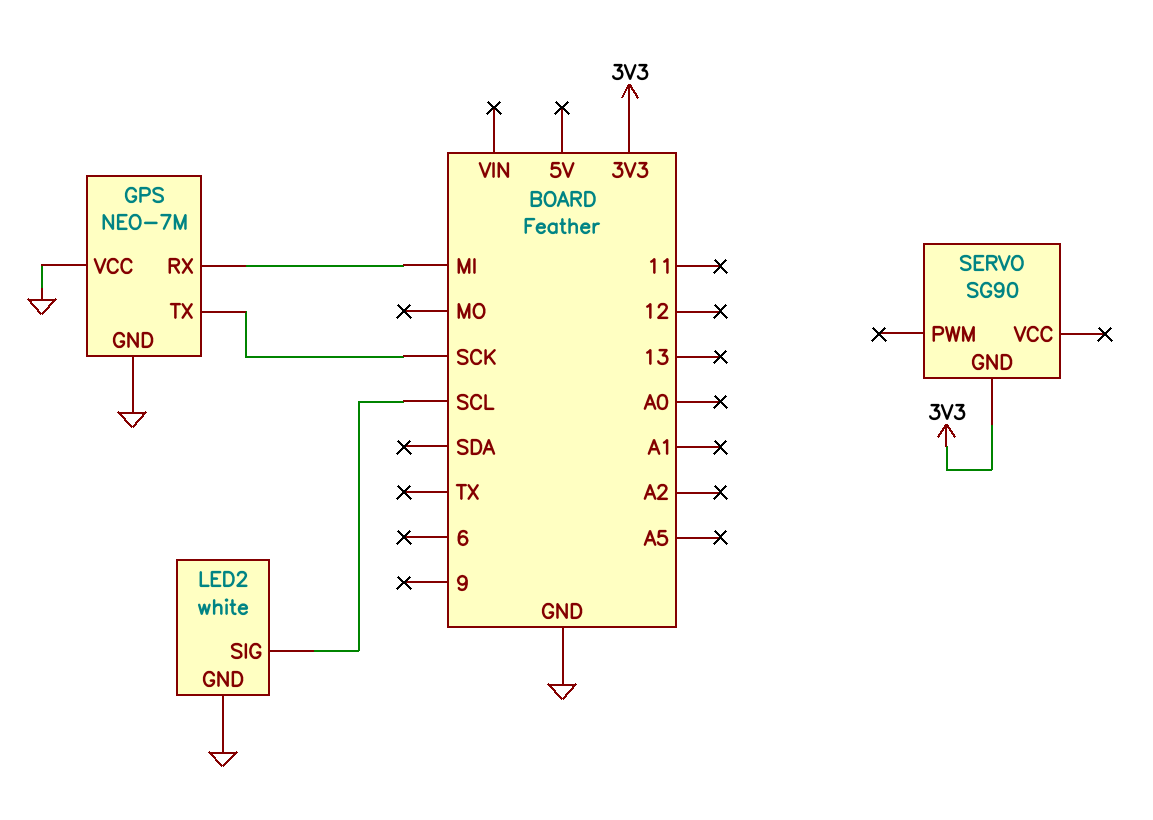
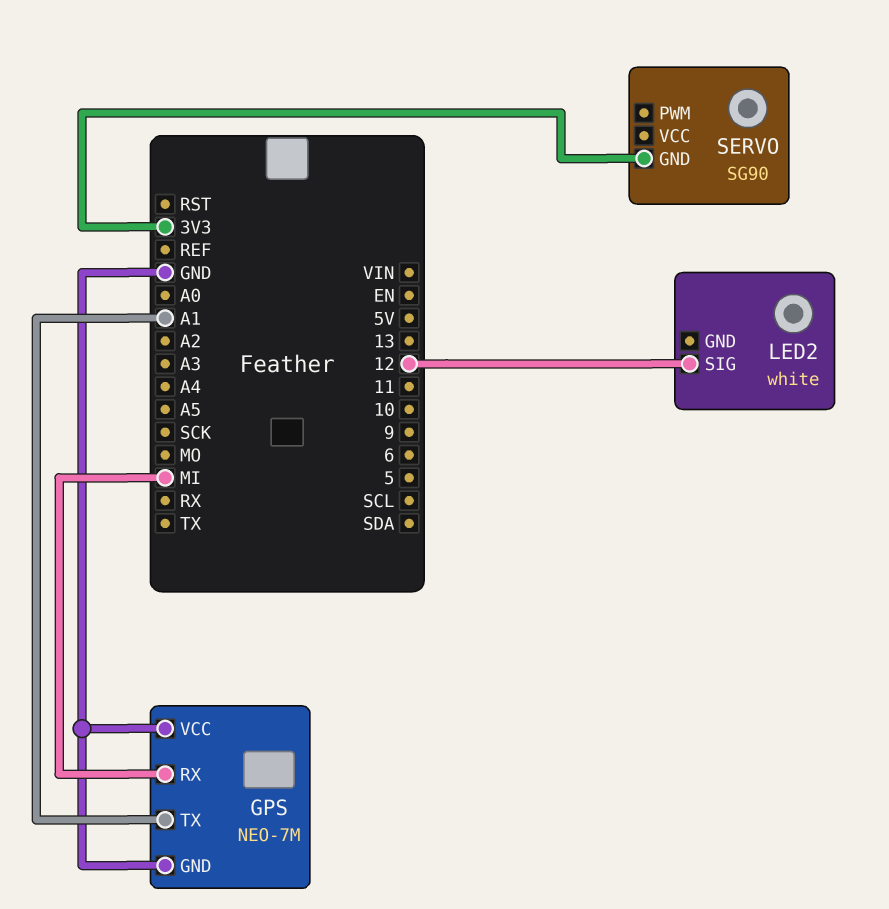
GPS pin TX: SCK -> A1
LED2 pin GND: GND -> none
LED2 pin SIG: SCL -> 12

